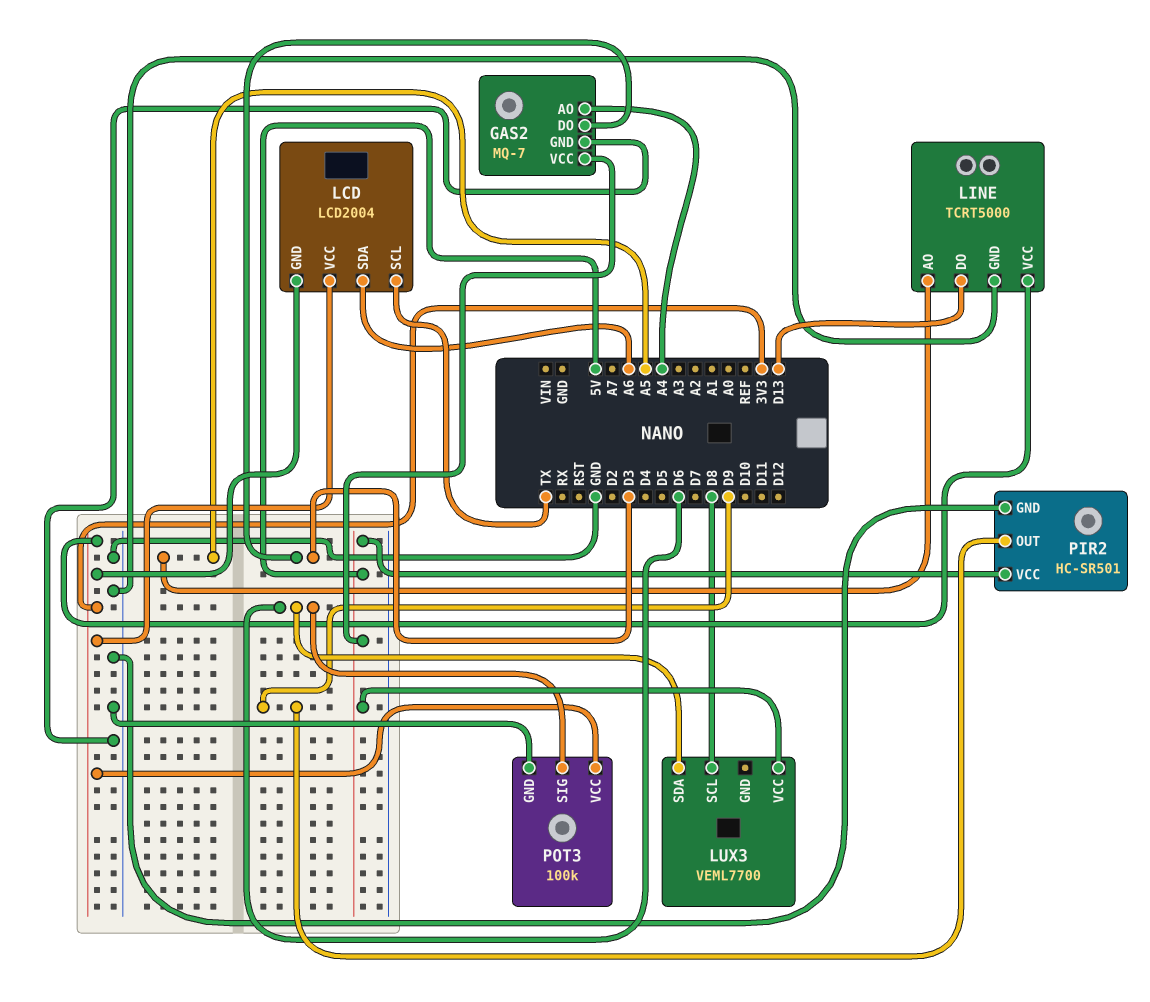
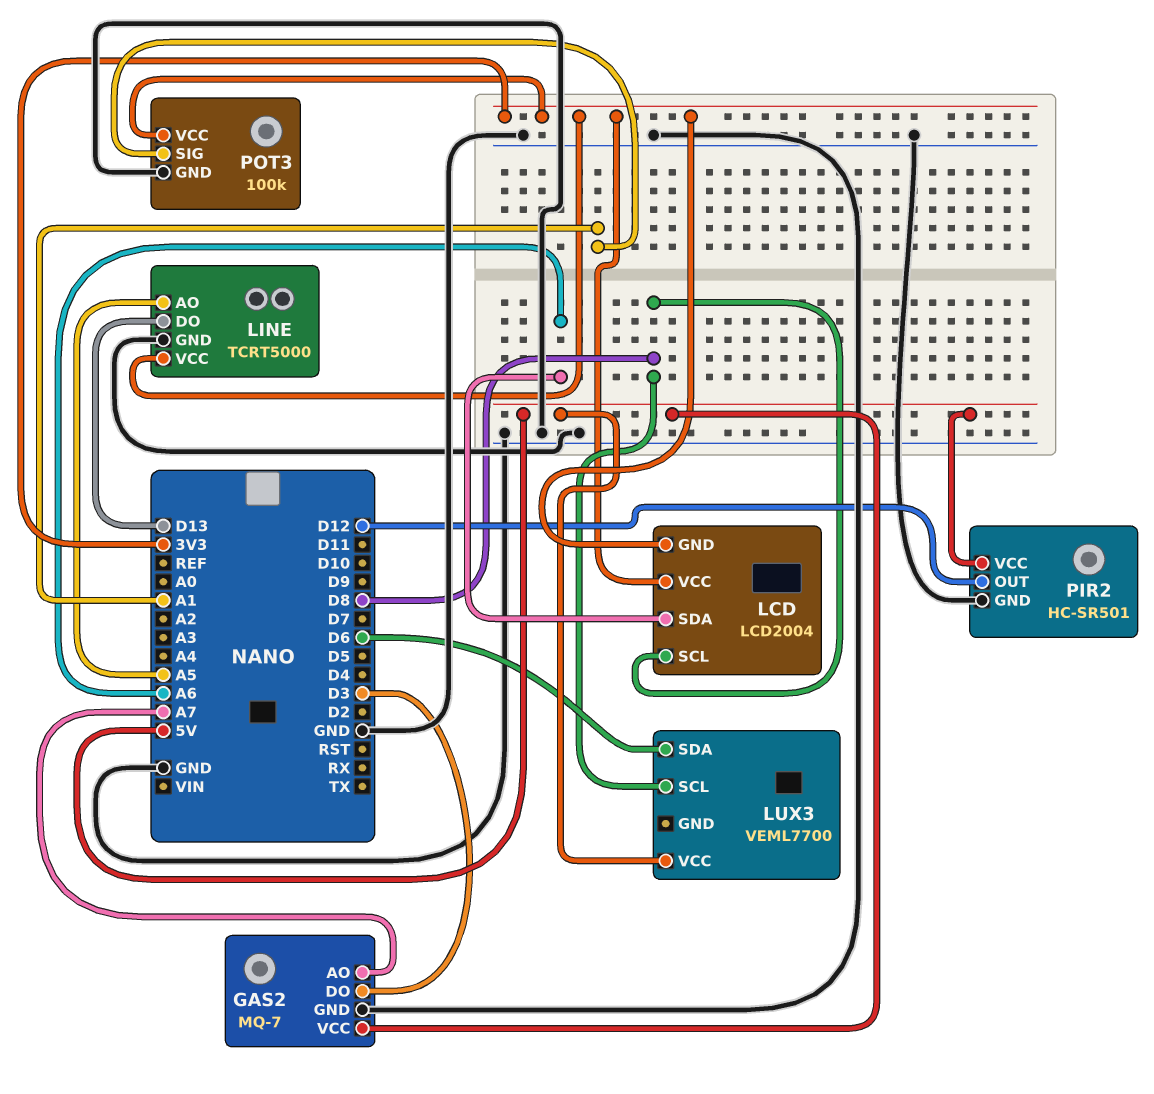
GAS2 pin AO: A4 -> A7
LCD pin SCL: TX -> D8
PIR2 pin OUT: D9 -> D12
POT3 pin SIG: D6 -> A1

